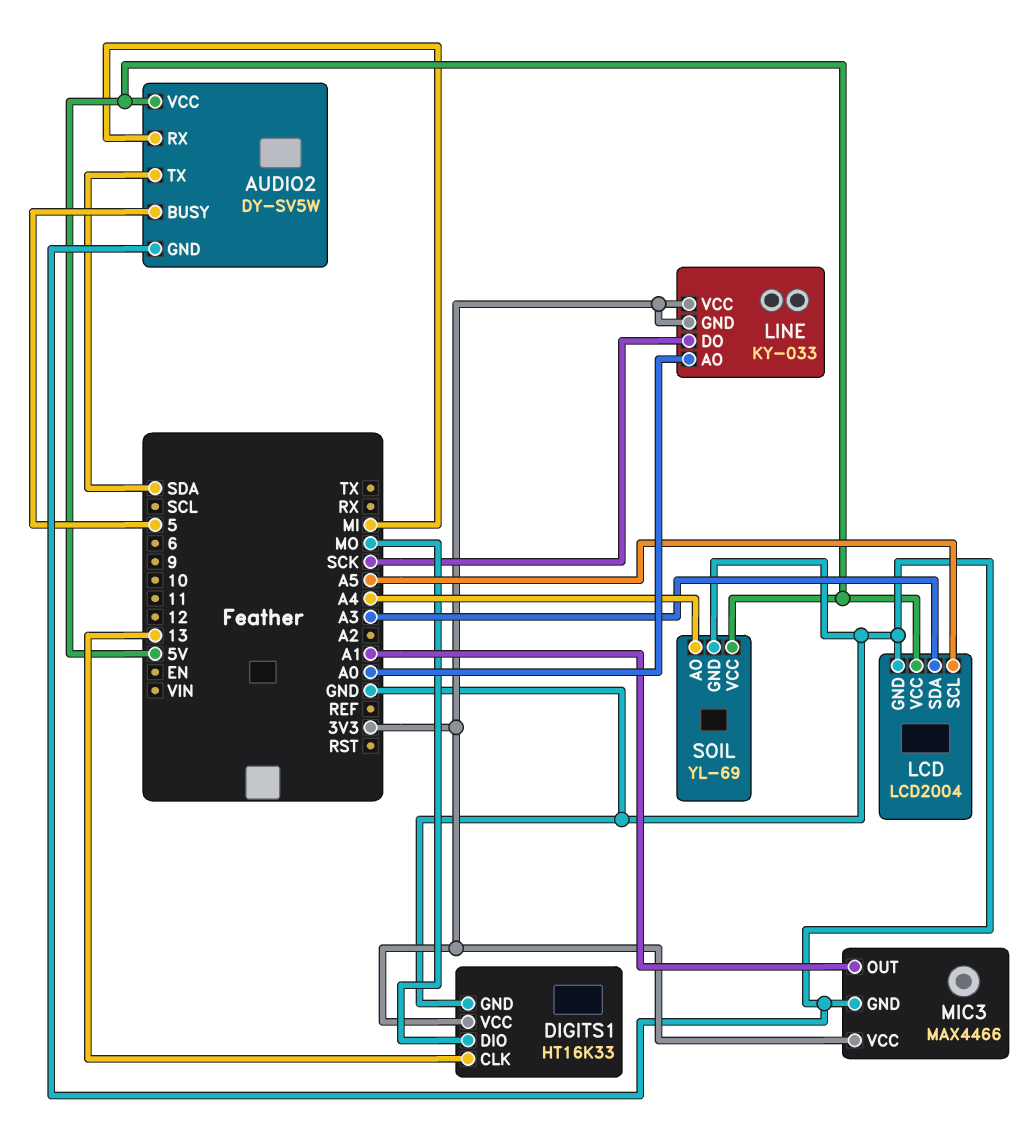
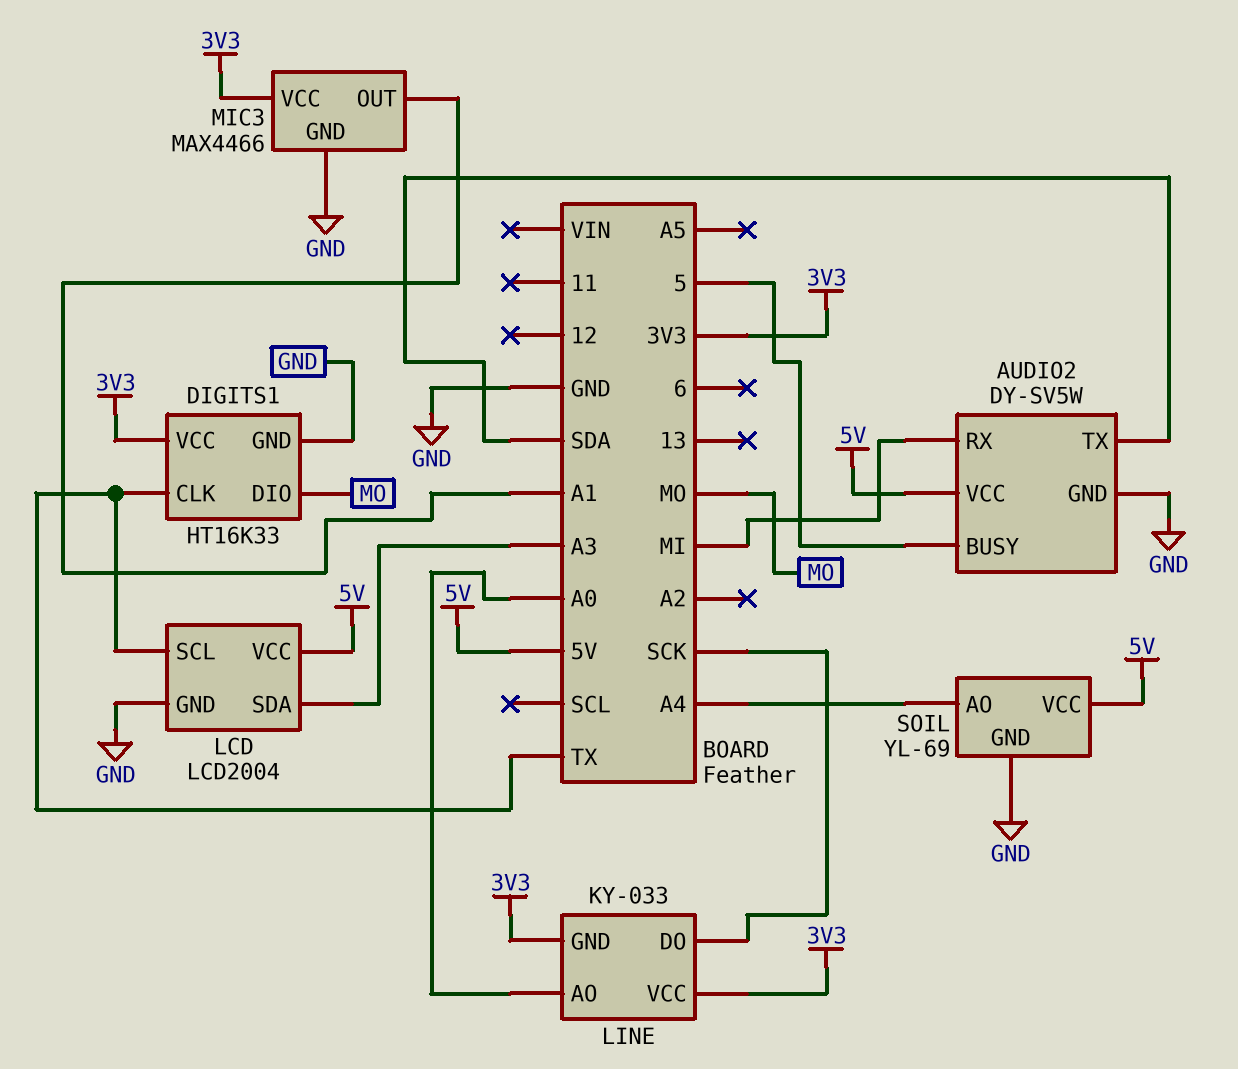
DIGITS1 pin CLK: 13 -> TX
LCD pin SCL: A5 -> TX

